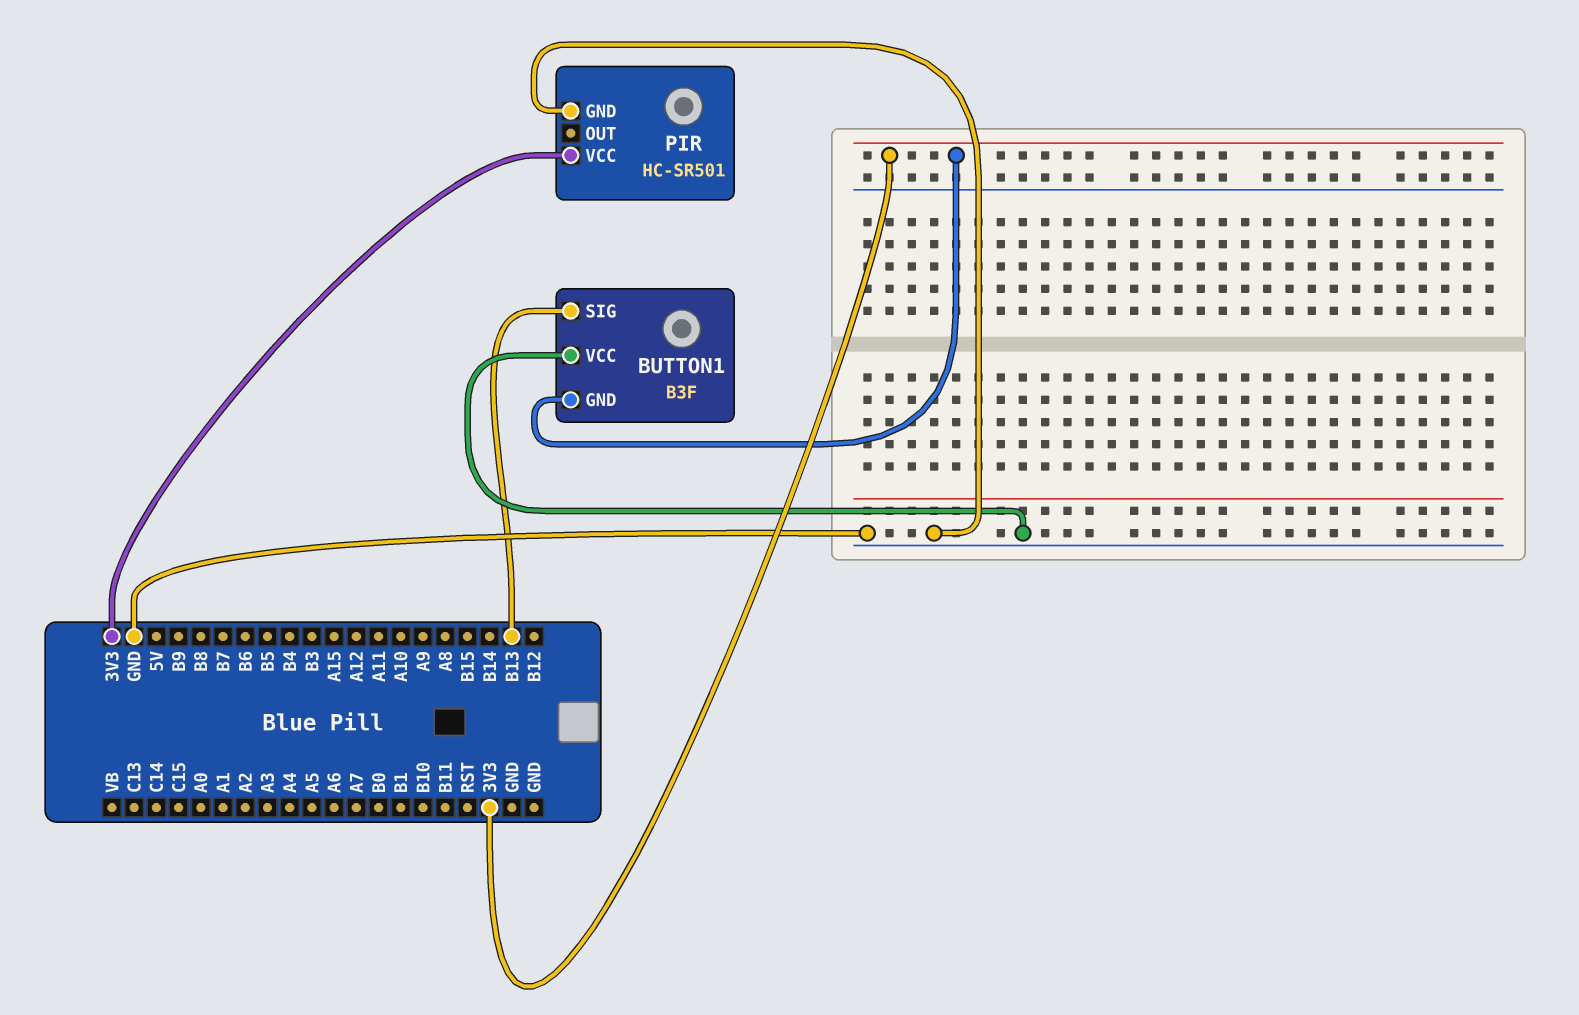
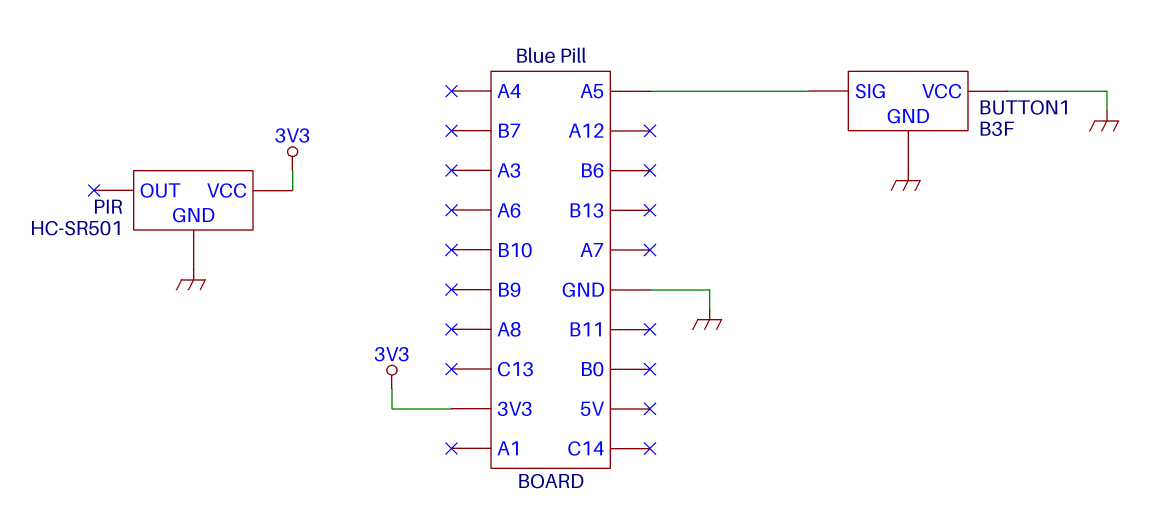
BUTTON1 pin GND: 3V3 -> GND
BUTTON1 pin SIG: B13 -> A5

